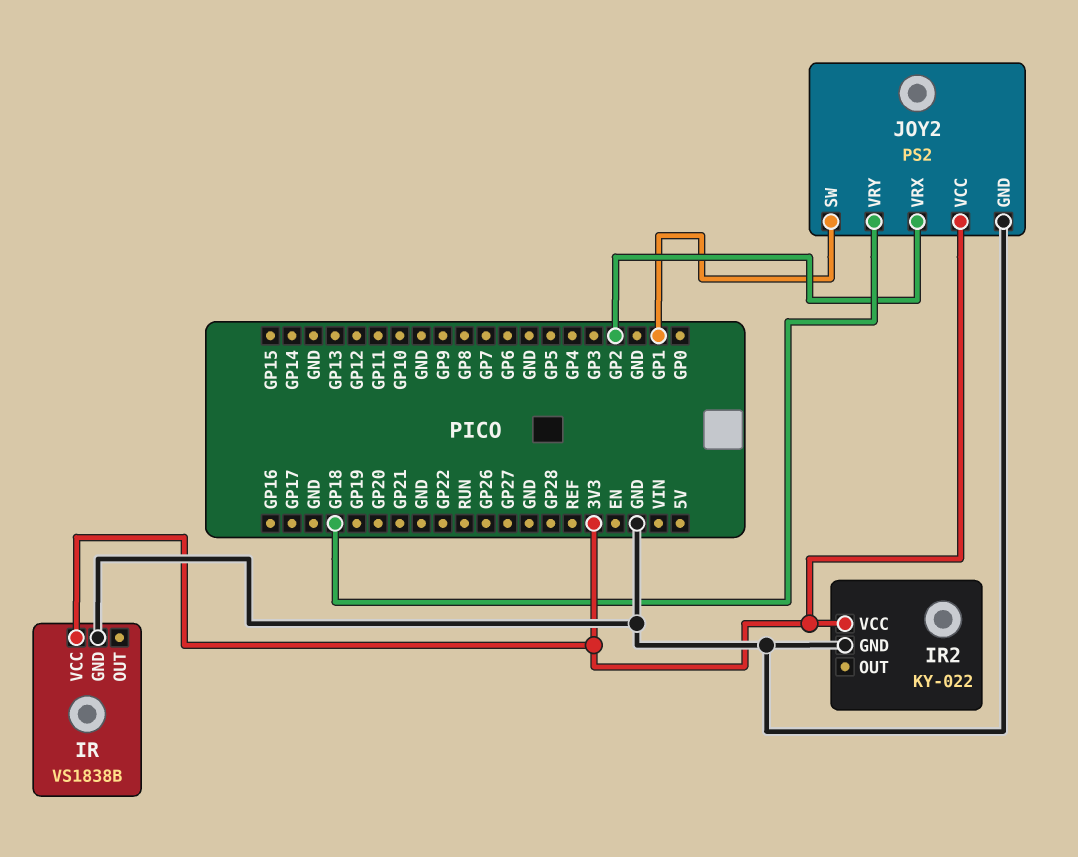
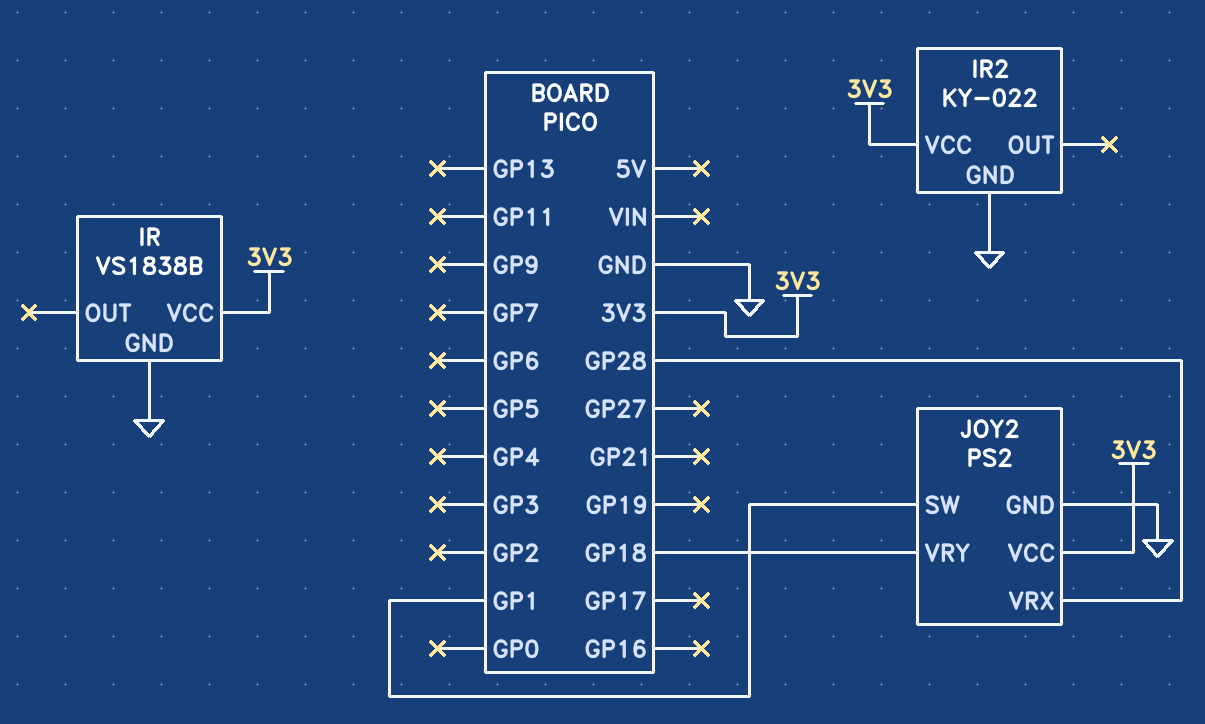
JOY2 pin VRX: GP2 -> GP28

